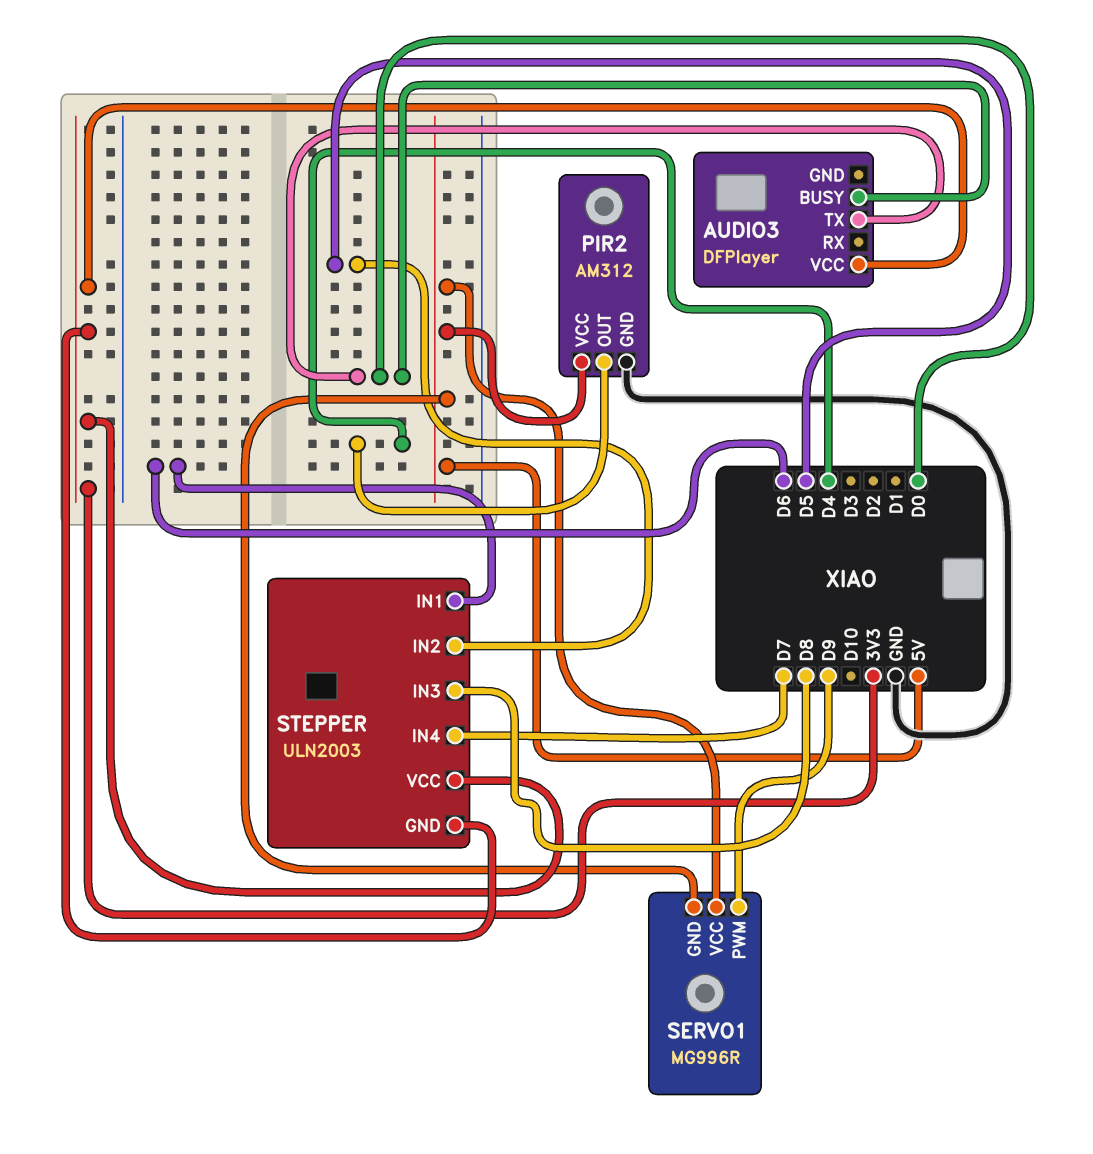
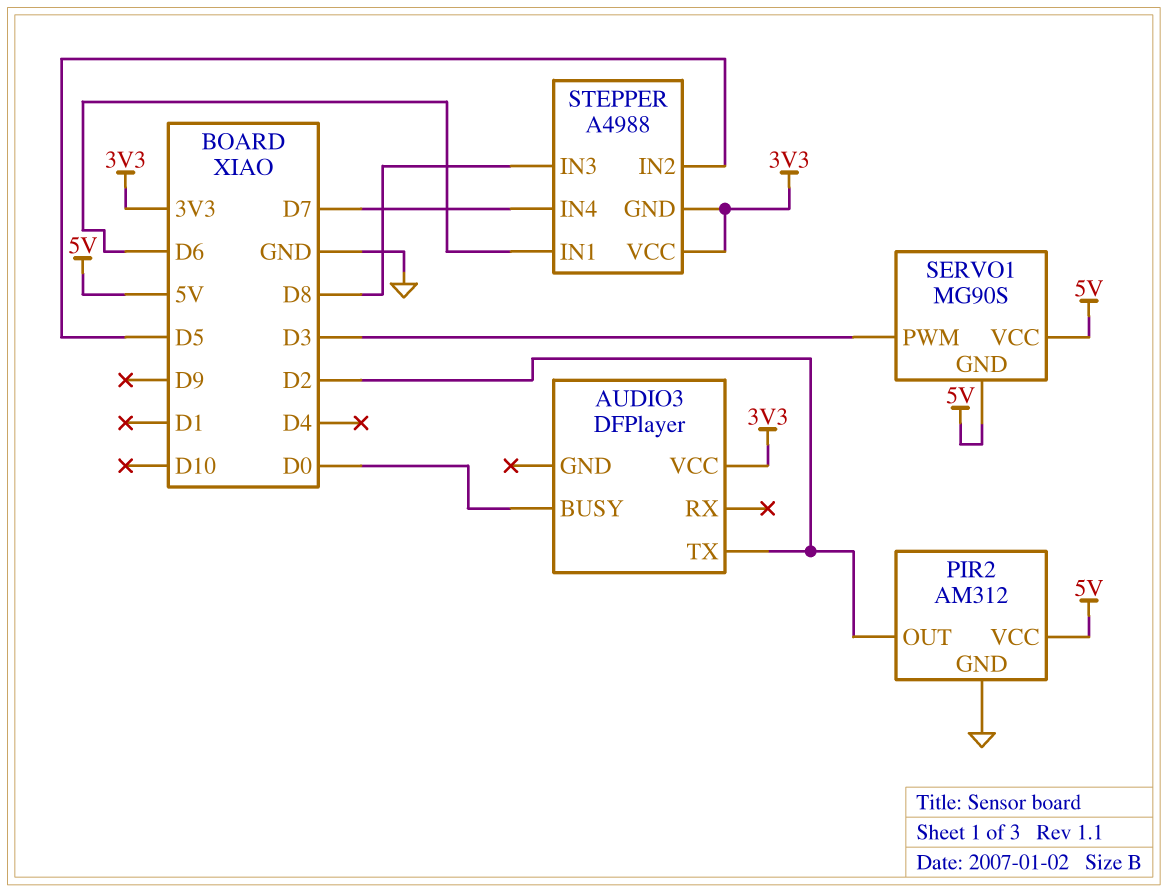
AUDIO3 pin TX: D0 -> D2
PIR2 pin OUT: D4 -> D2
SERVO1: MG996R -> MG90S
SERVO1 pin PWM: D9 -> D3
STEPPER: ULN2003 -> A4988

